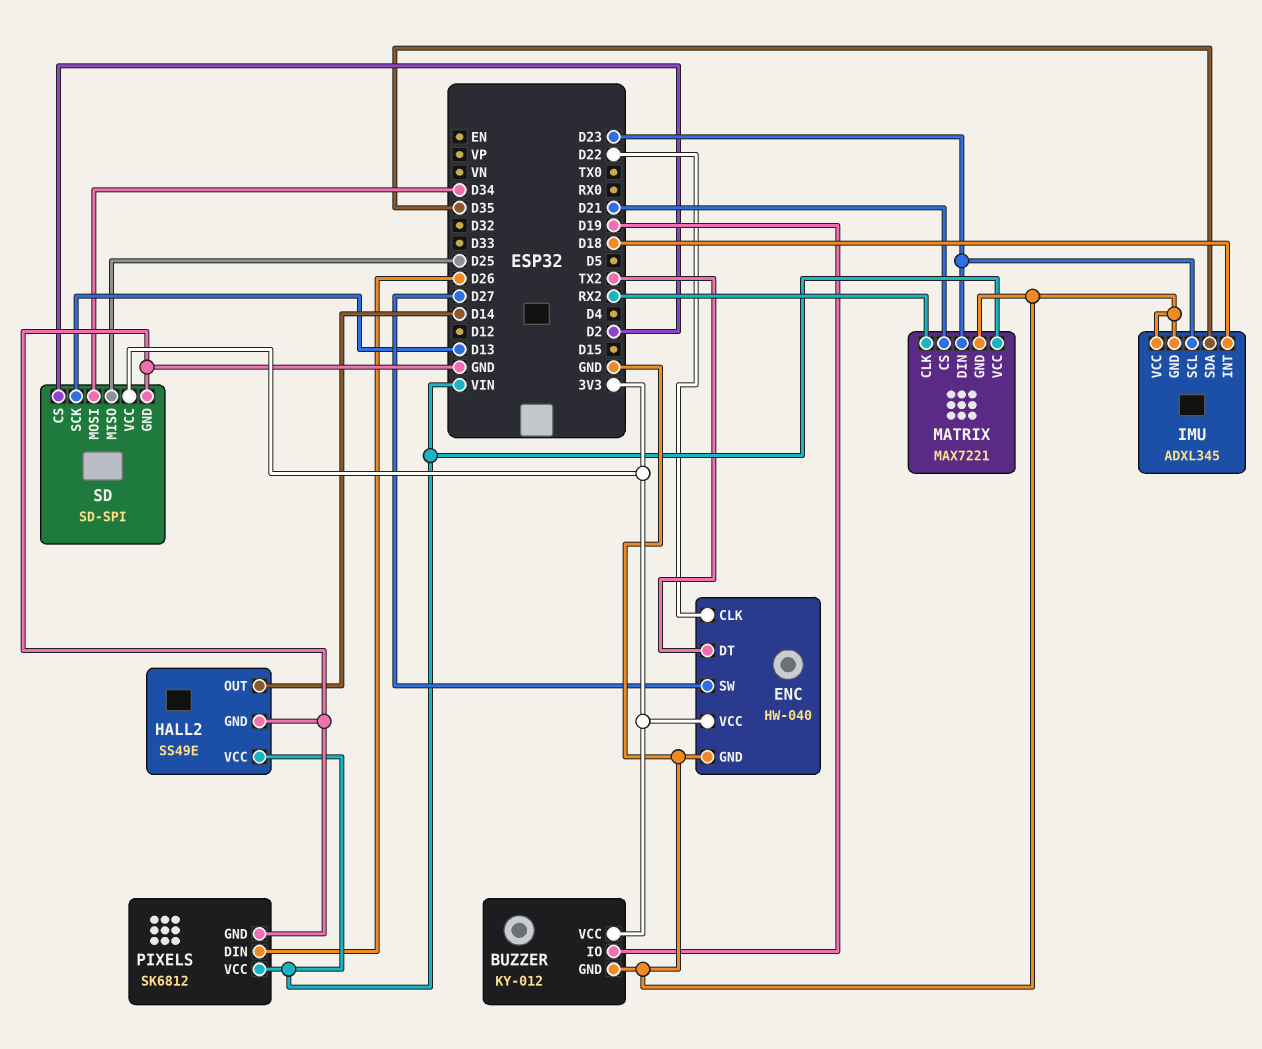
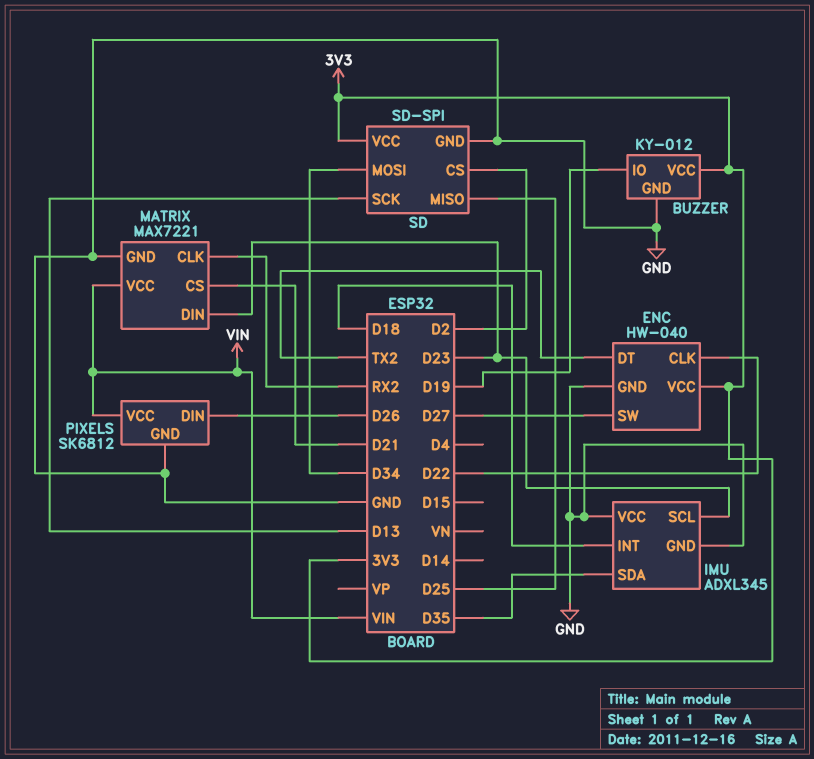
HALL2: SS49E -> none
HALL2 pin GND: GND -> none
HALL2 pin OUT: D14 -> none
HALL2 pin VCC: VIN -> none

